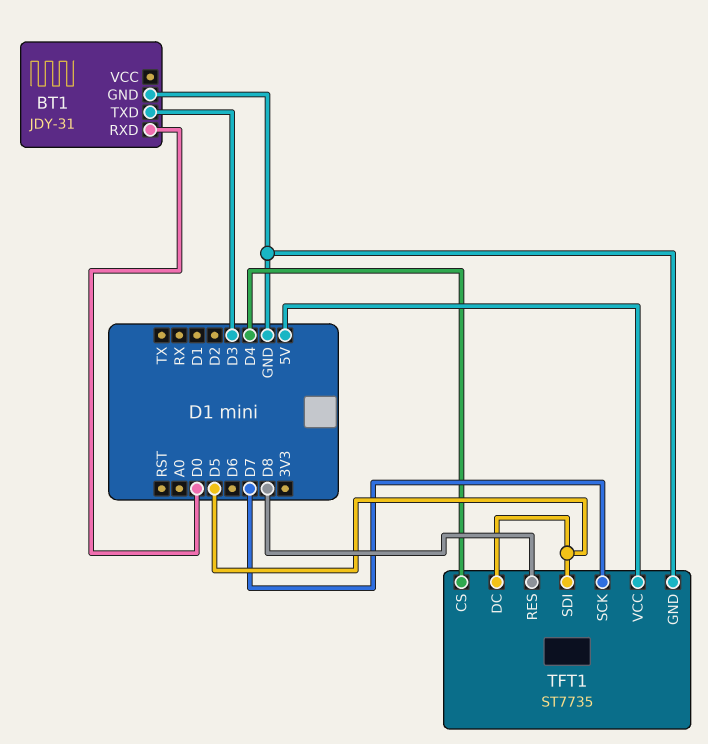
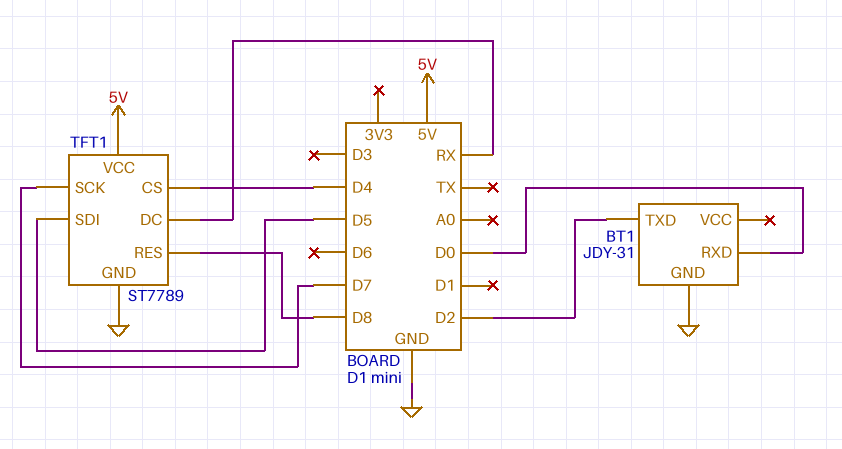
BT1 pin TXD: D3 -> D2
TFT1: ST7735 -> ST7789
TFT1 pin DC: D5 -> RX

